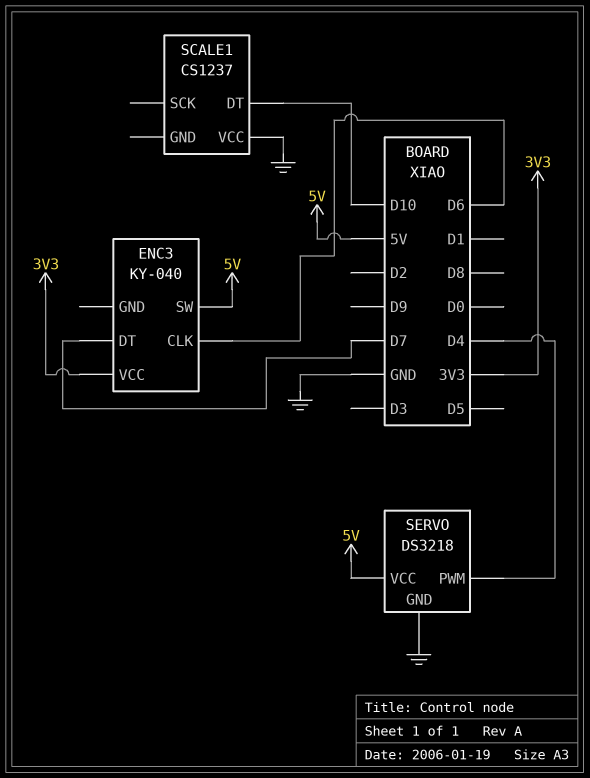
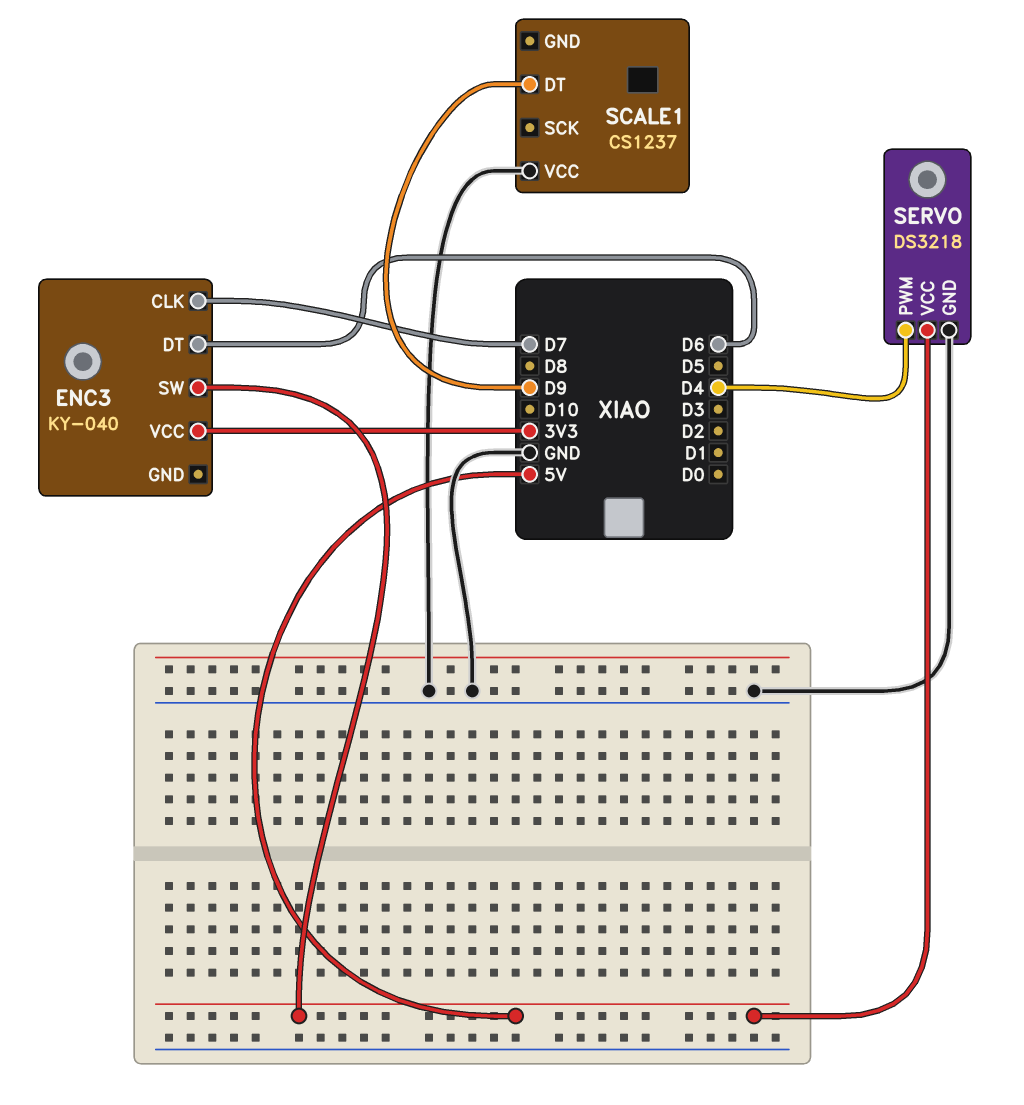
ENC3 pin CLK: D6 -> D7
ENC3 pin DT: D7 -> D6
SCALE1 pin DT: D10 -> D9

